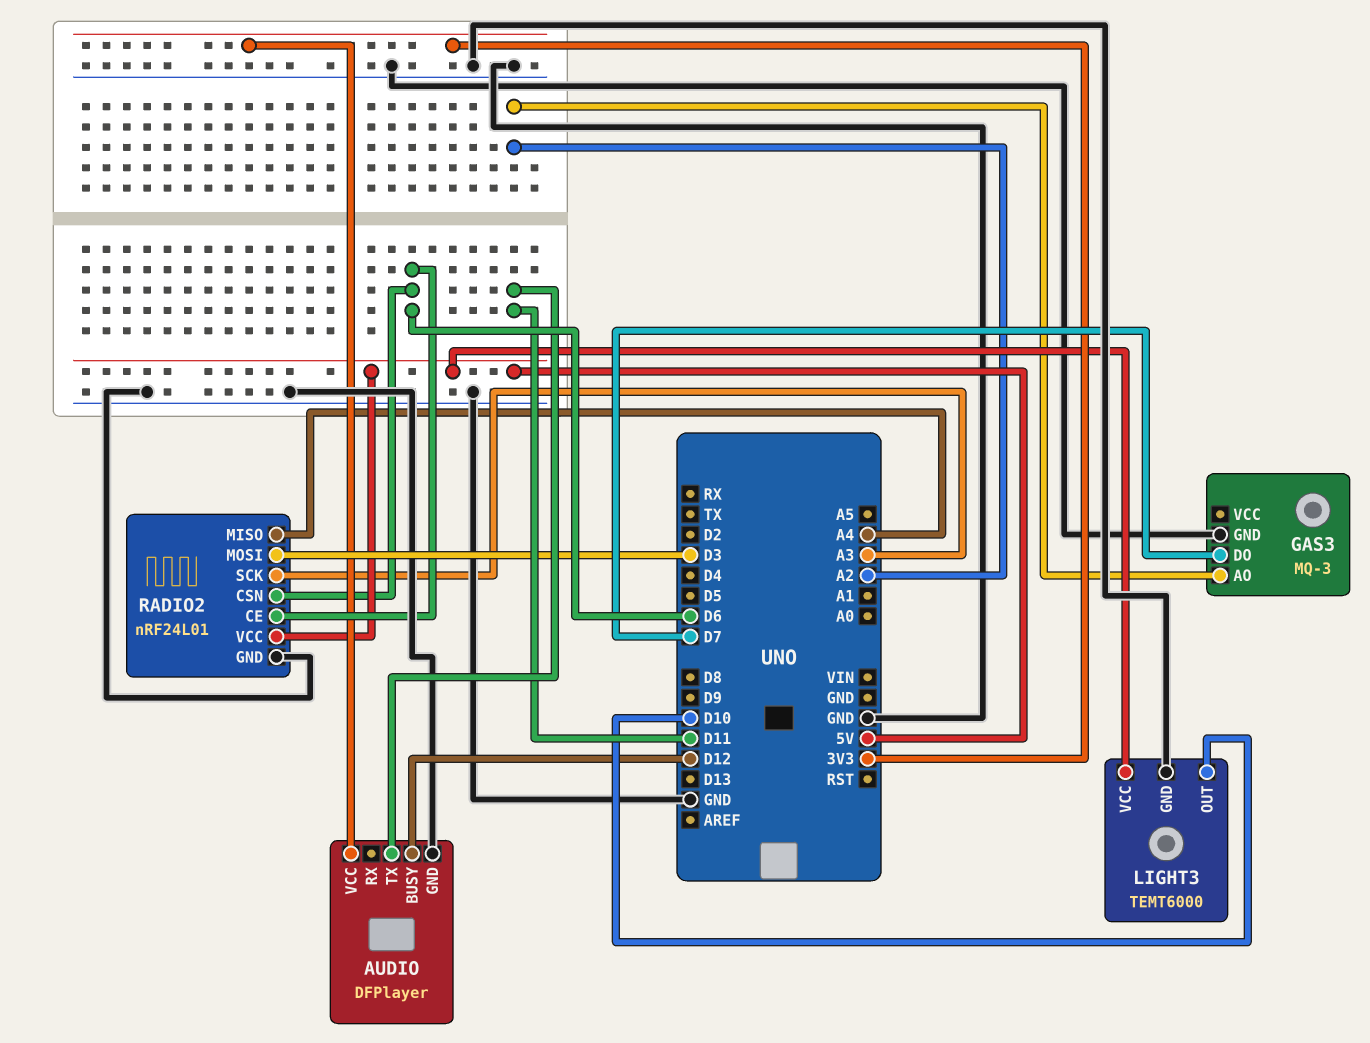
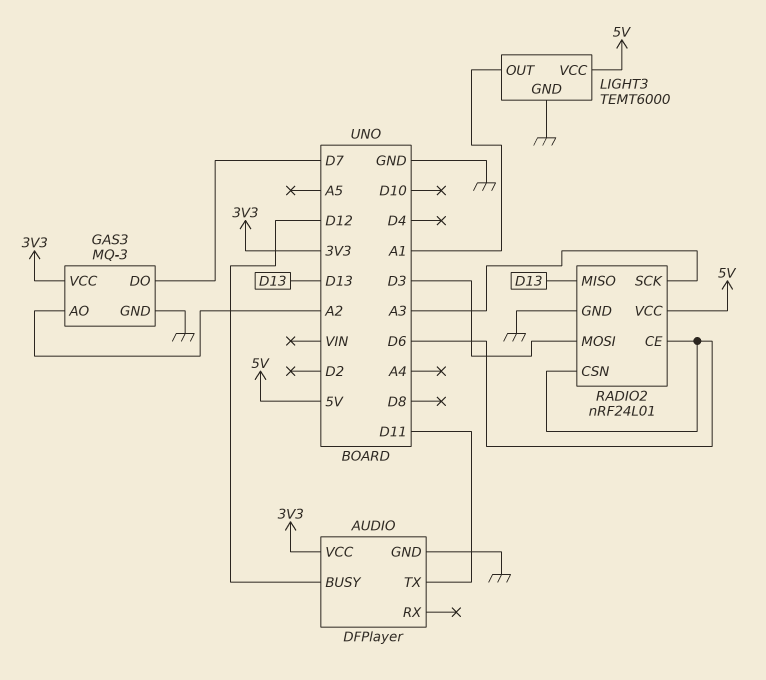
GAS3 pin VCC: none -> 3V3
LIGHT3 pin OUT: D10 -> A1
RADIO2 pin MISO: A4 -> D13

